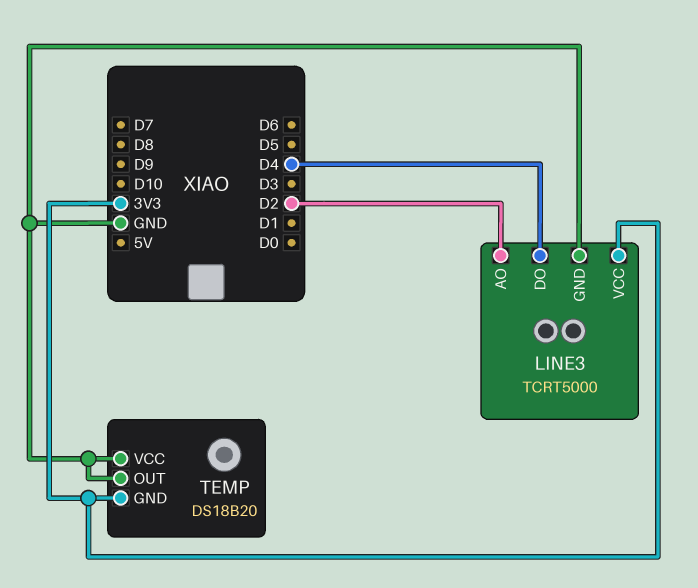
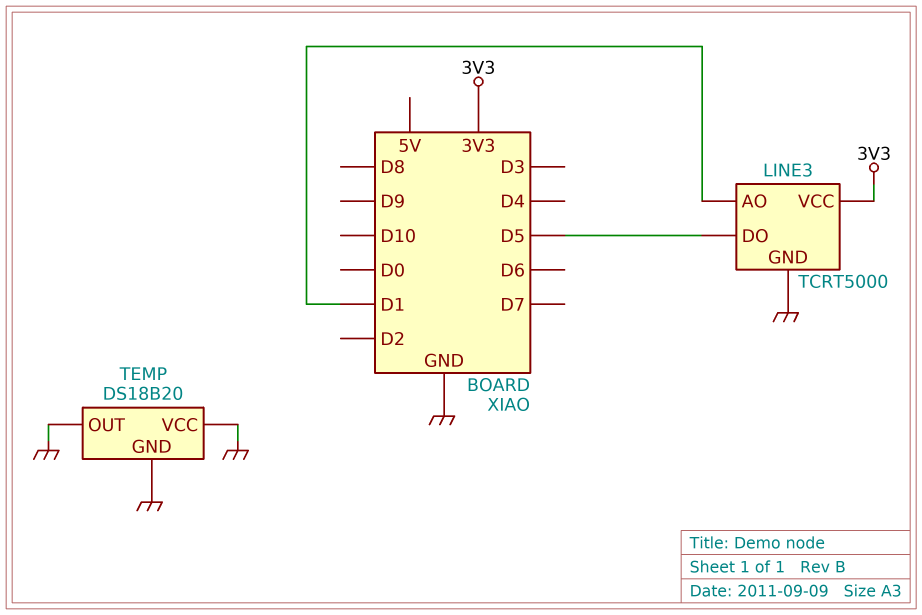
LINE3 pin AO: D2 -> D1
LINE3 pin DO: D4 -> D5
TEMP pin GND: 3V3 -> GND

